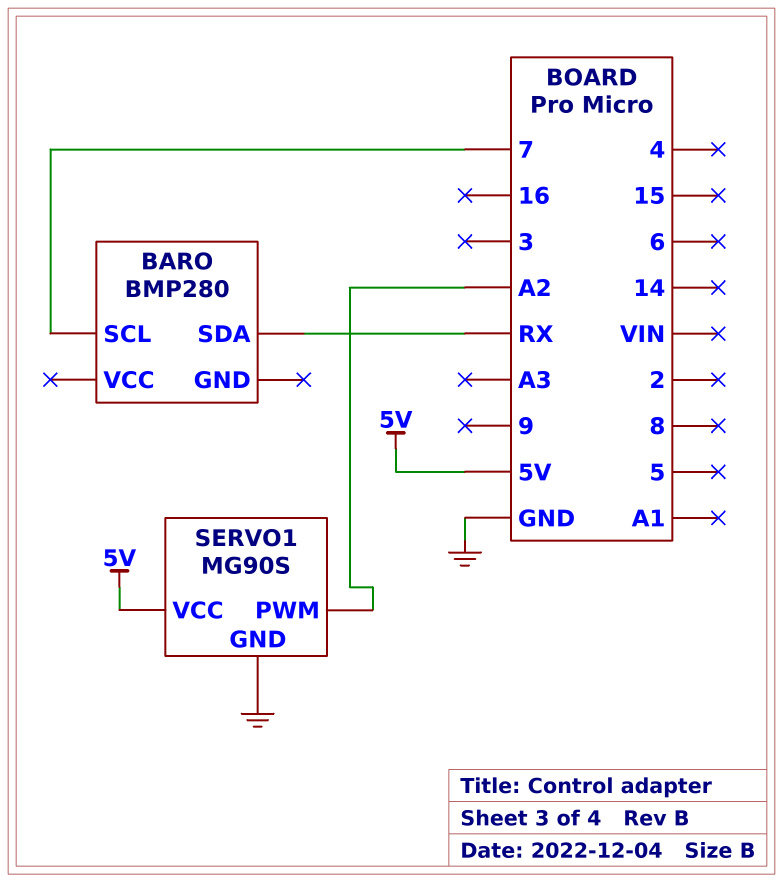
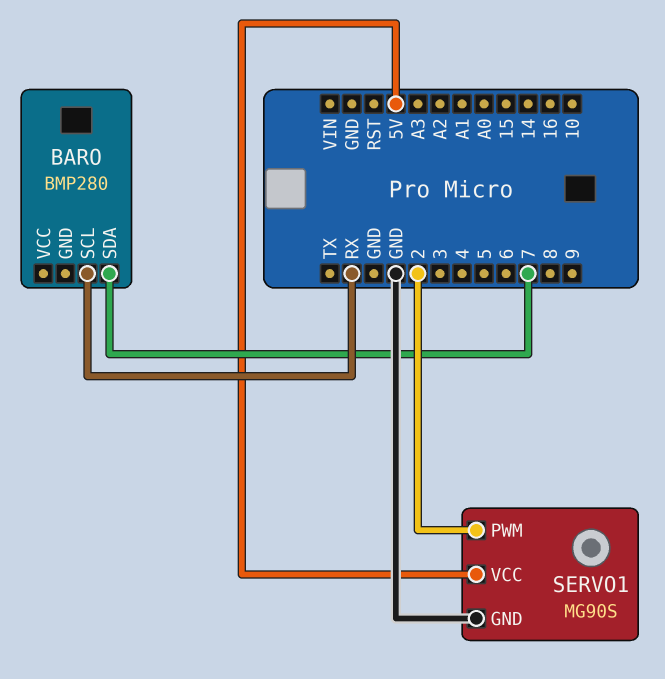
BARO pin SCL: 7 -> RX
BARO pin SDA: RX -> 7
SERVO1 pin PWM: A2 -> 2

